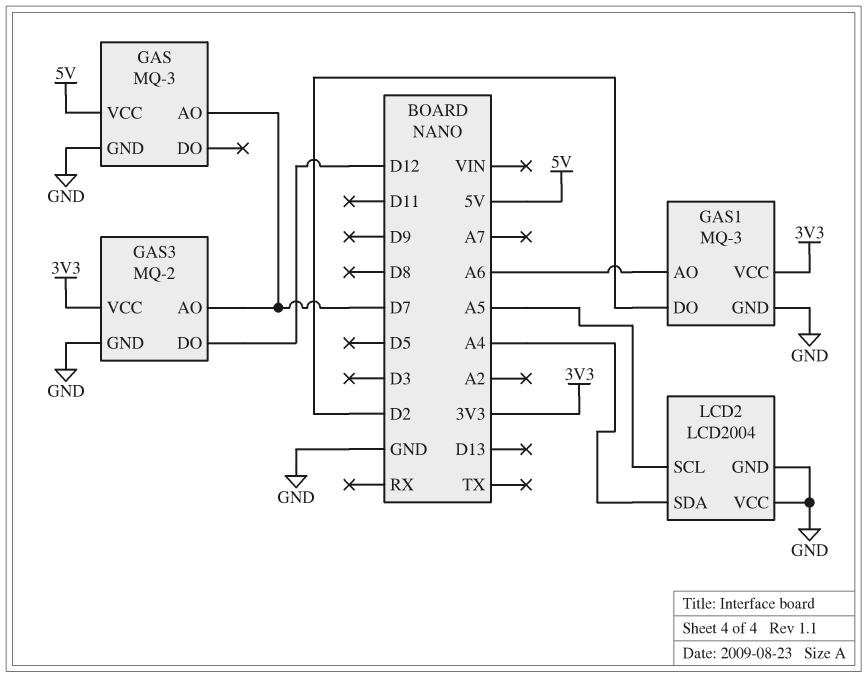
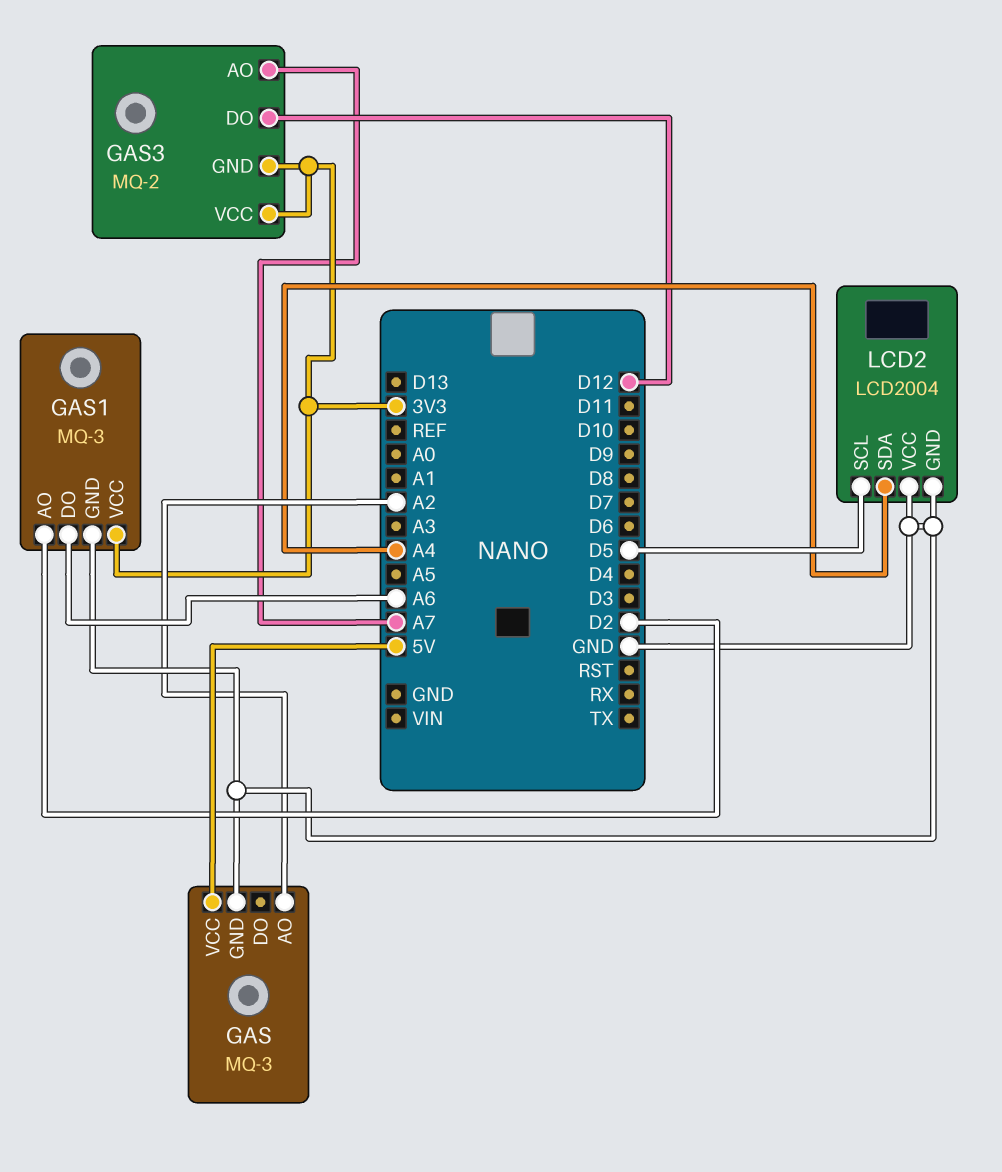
GAS pin AO: D7 -> A2
GAS1 pin AO: A6 -> D2
GAS1 pin DO: D2 -> A6
GAS3 pin AO: D7 -> A7
GAS3 pin GND: GND -> 3V3
LCD2 pin SCL: A5 -> D5

